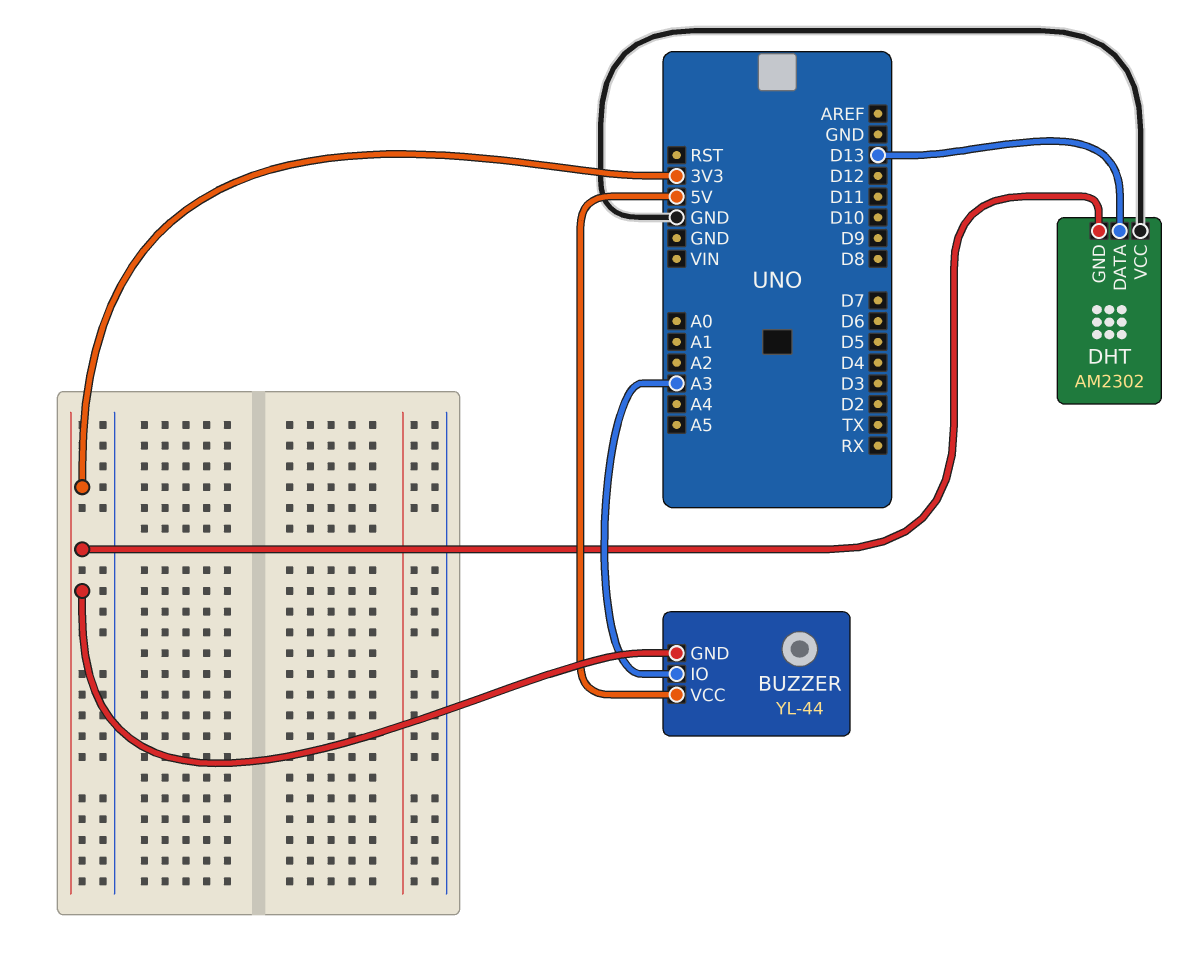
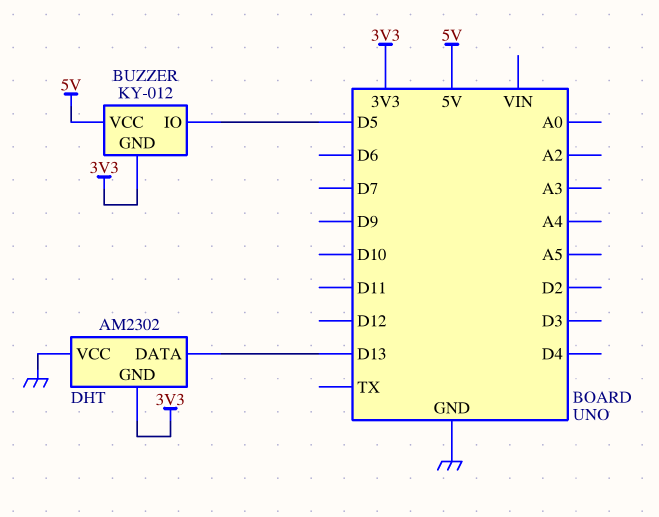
BUZZER: YL-44 -> KY-012
BUZZER pin IO: A3 -> D5

